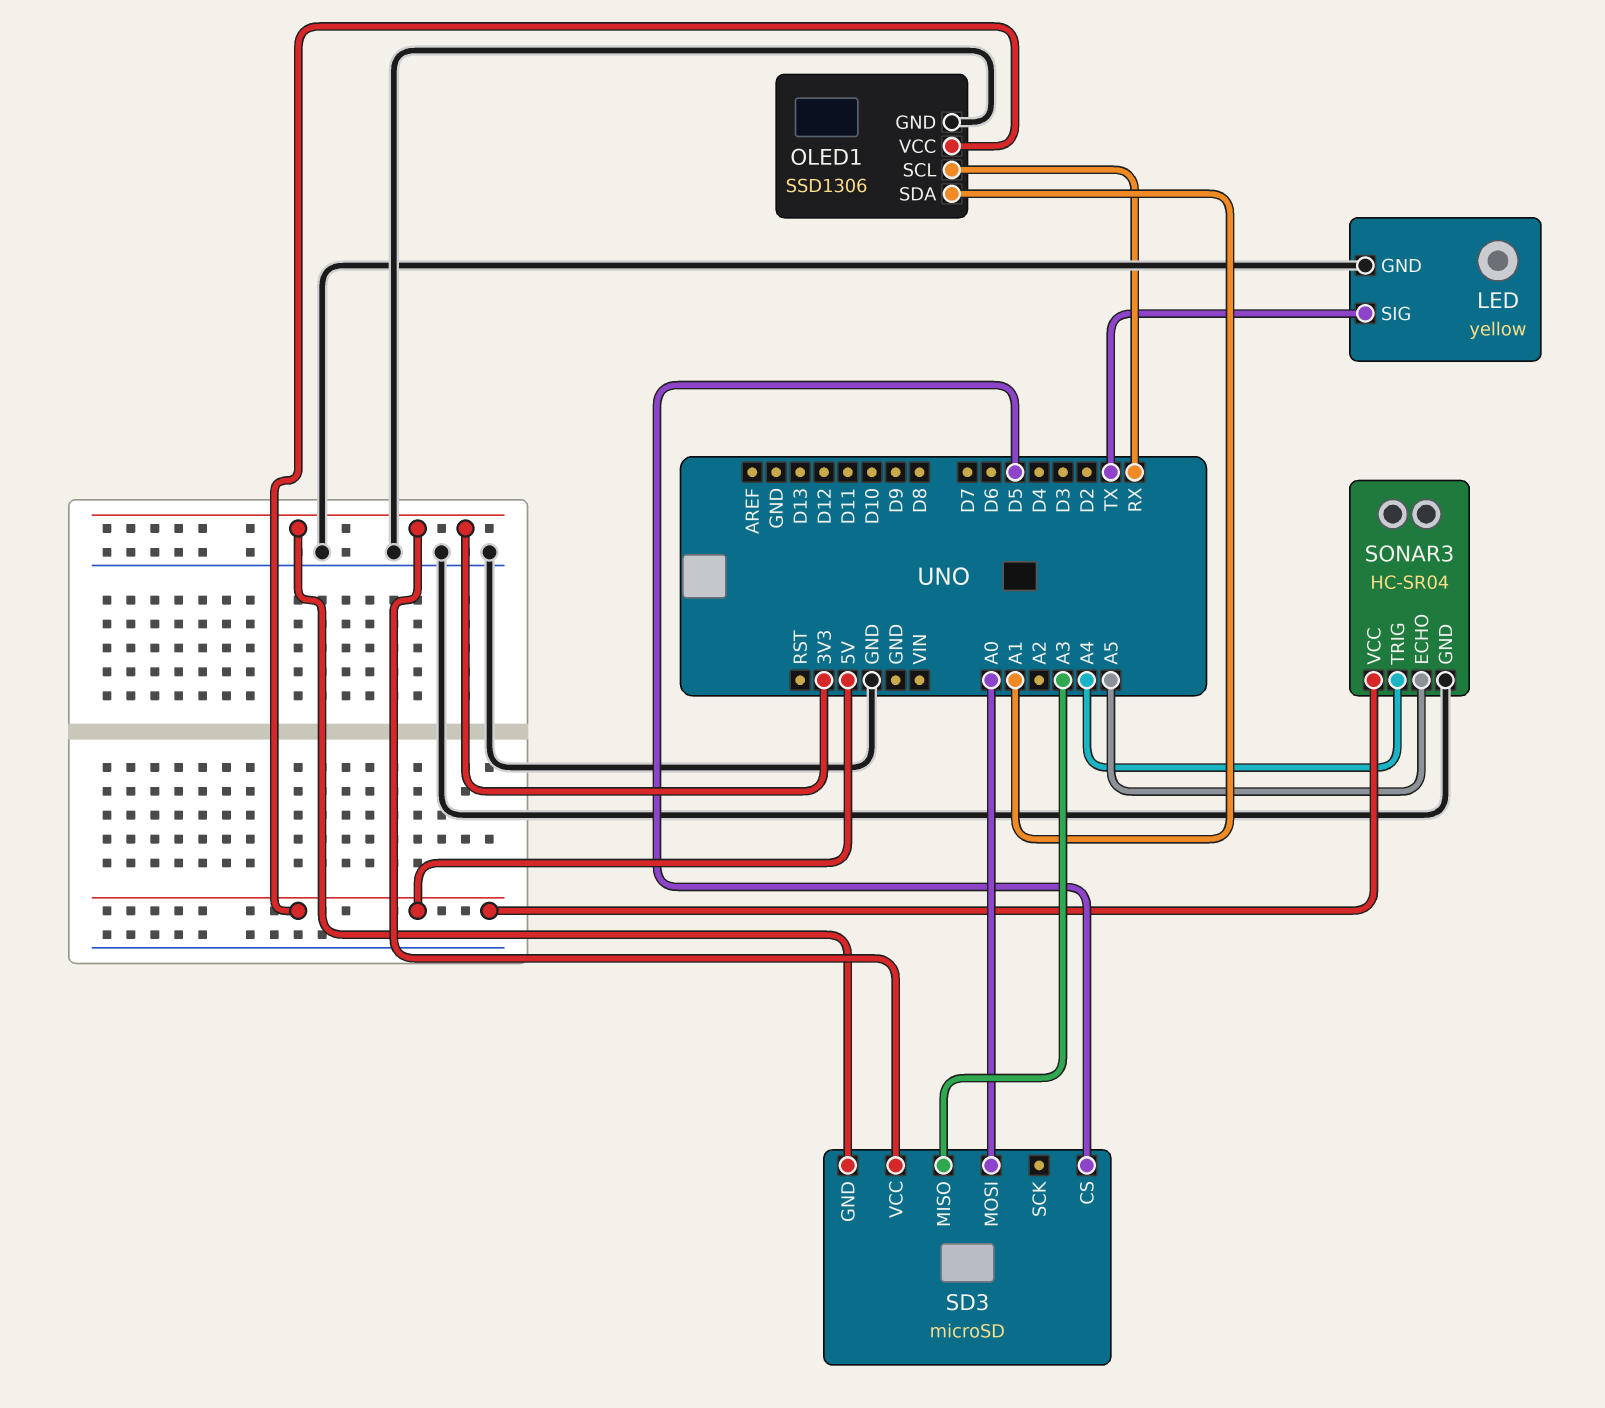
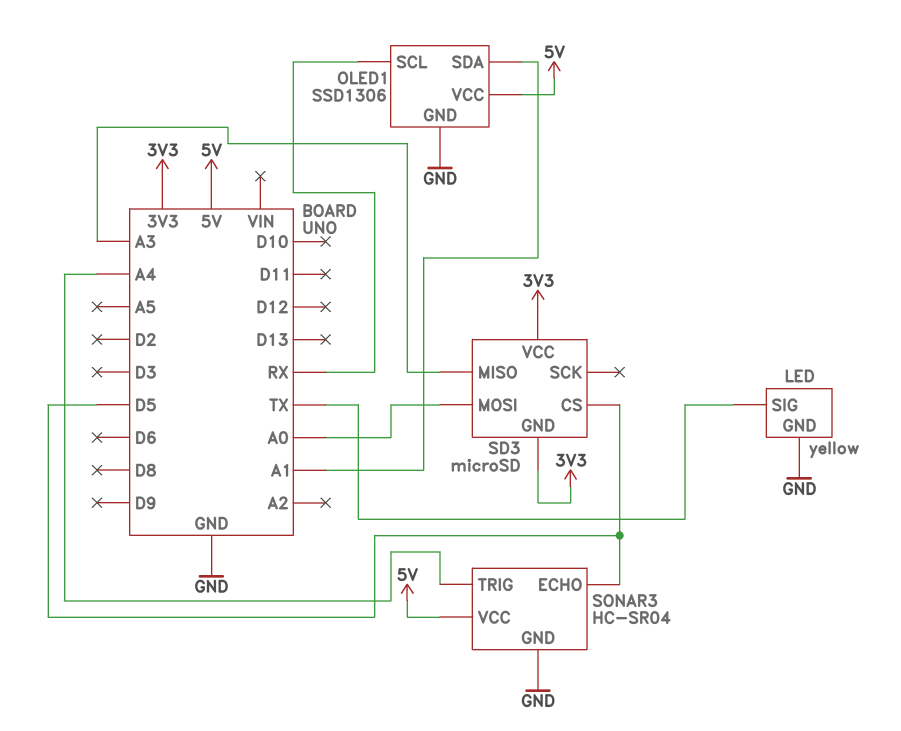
SONAR3 pin ECHO: A5 -> D5

